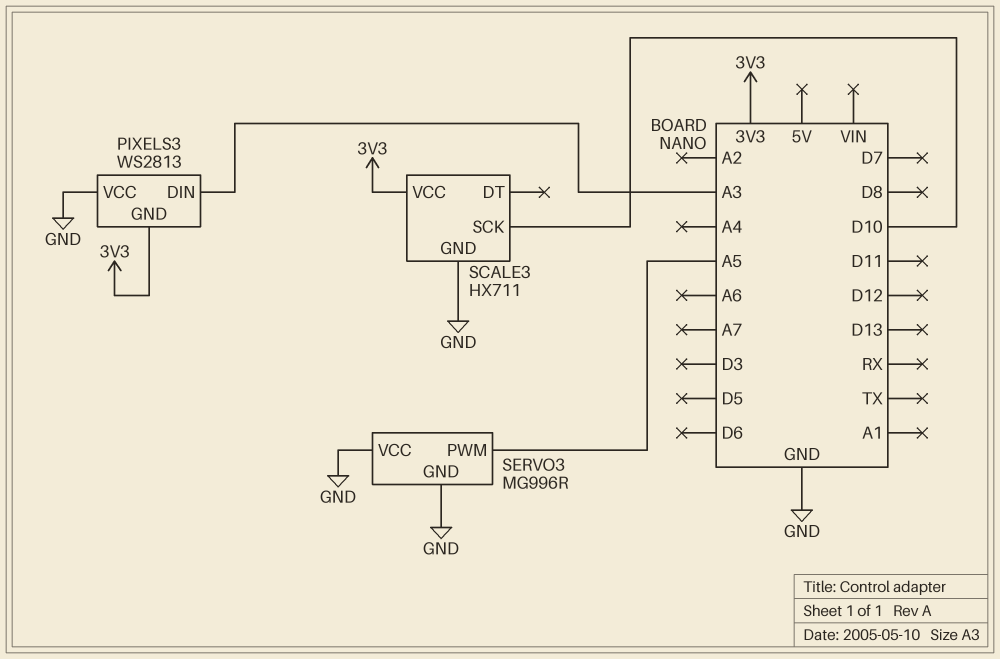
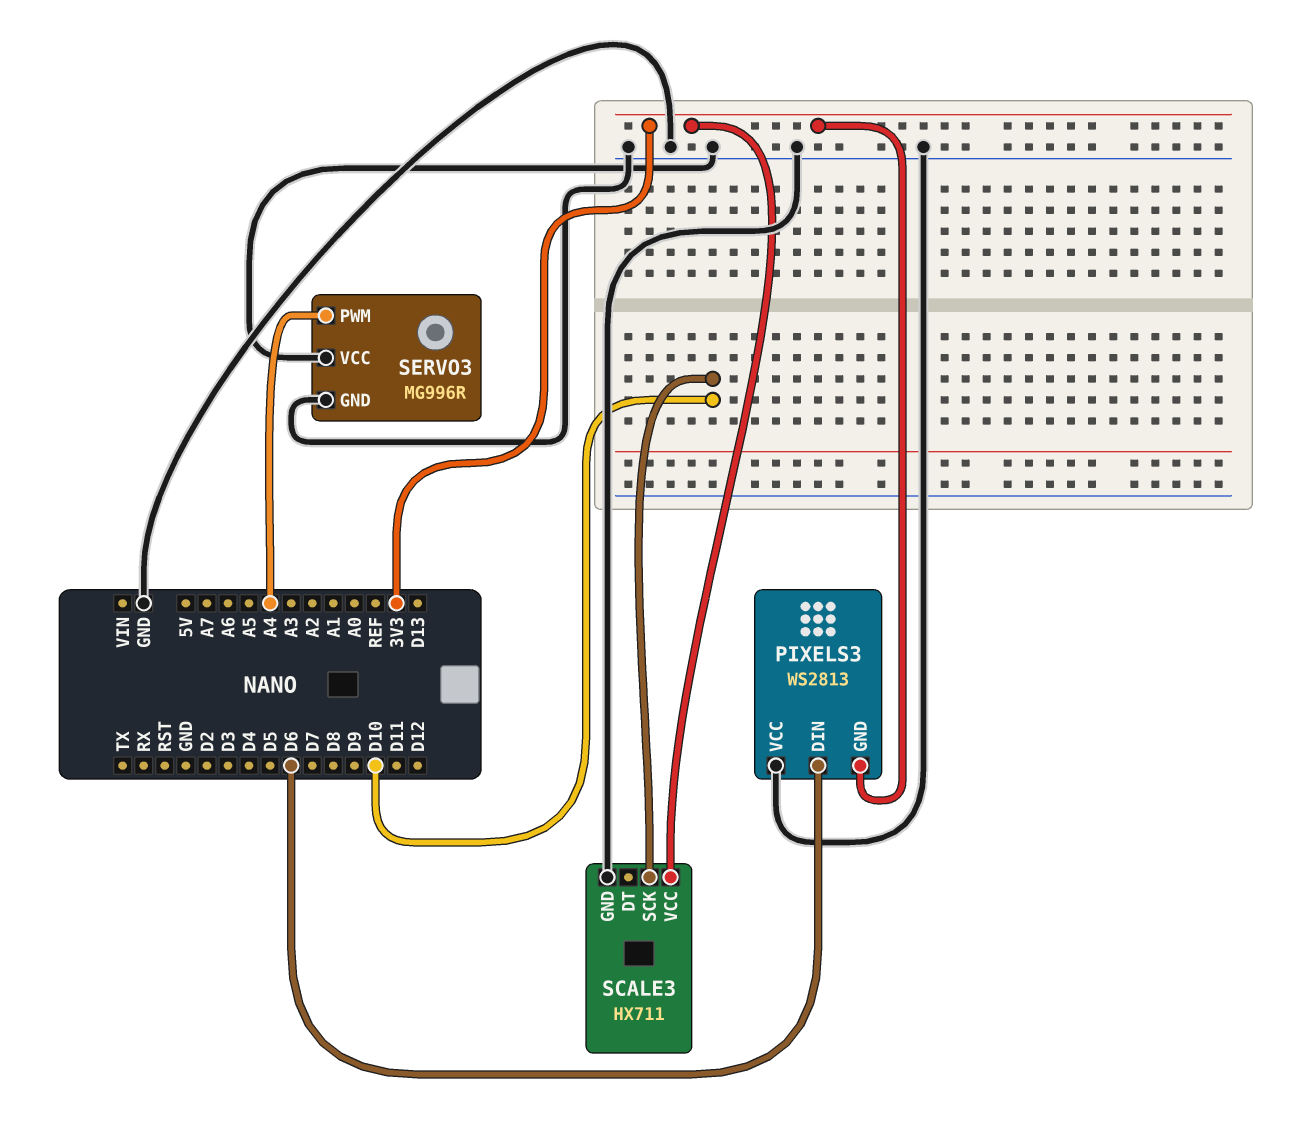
PIXELS3 pin DIN: A3 -> D6
SERVO3 pin PWM: A5 -> A4

